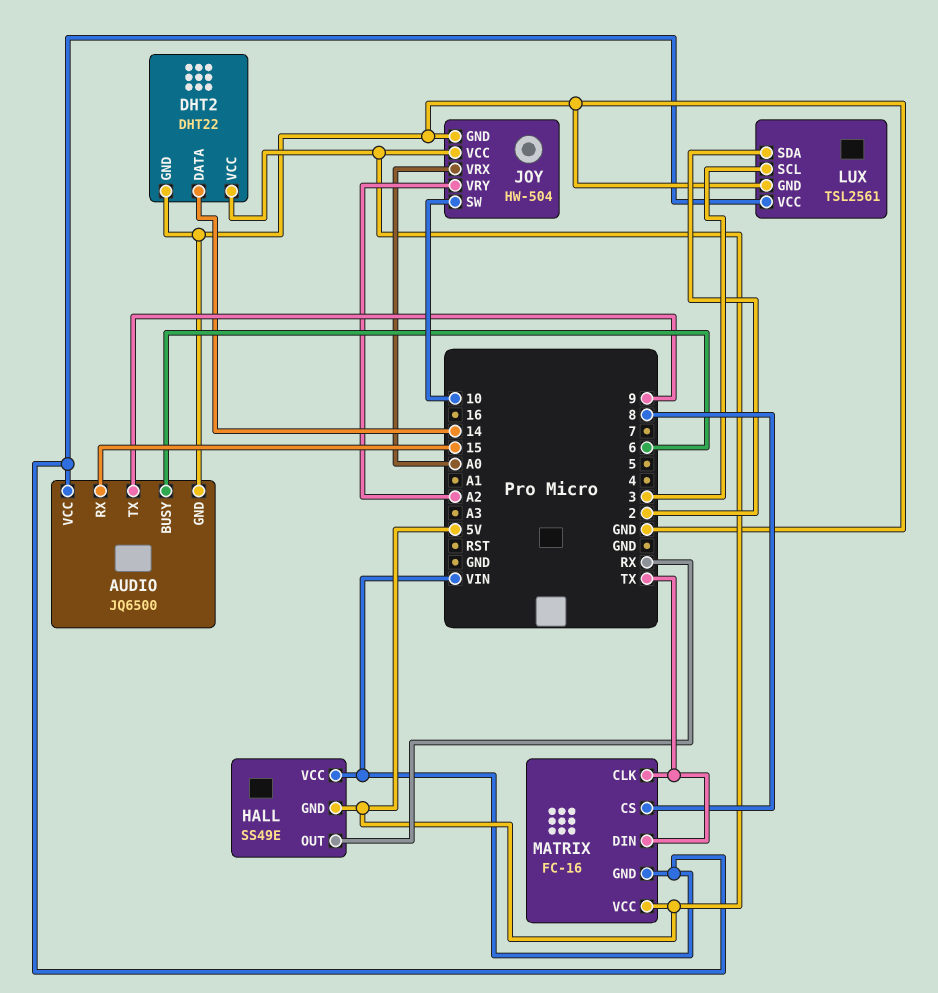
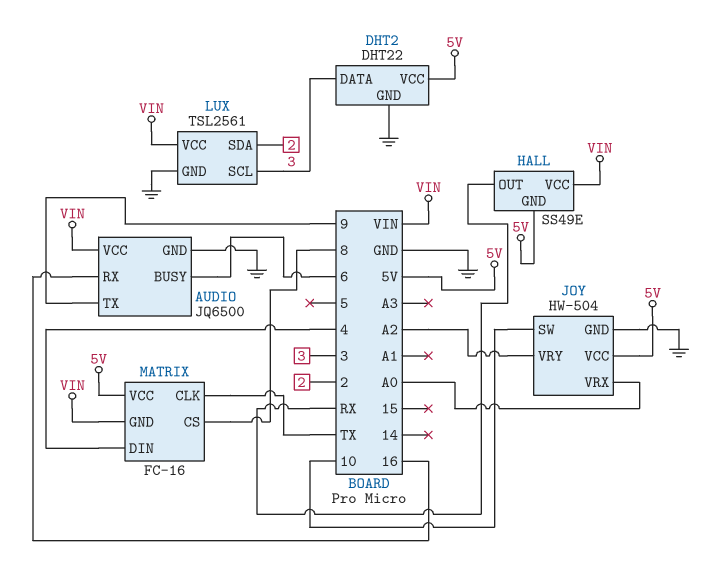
AUDIO pin RX: 15 -> 16
DHT2 pin DATA: 14 -> 3
MATRIX pin DIN: TX -> 4

